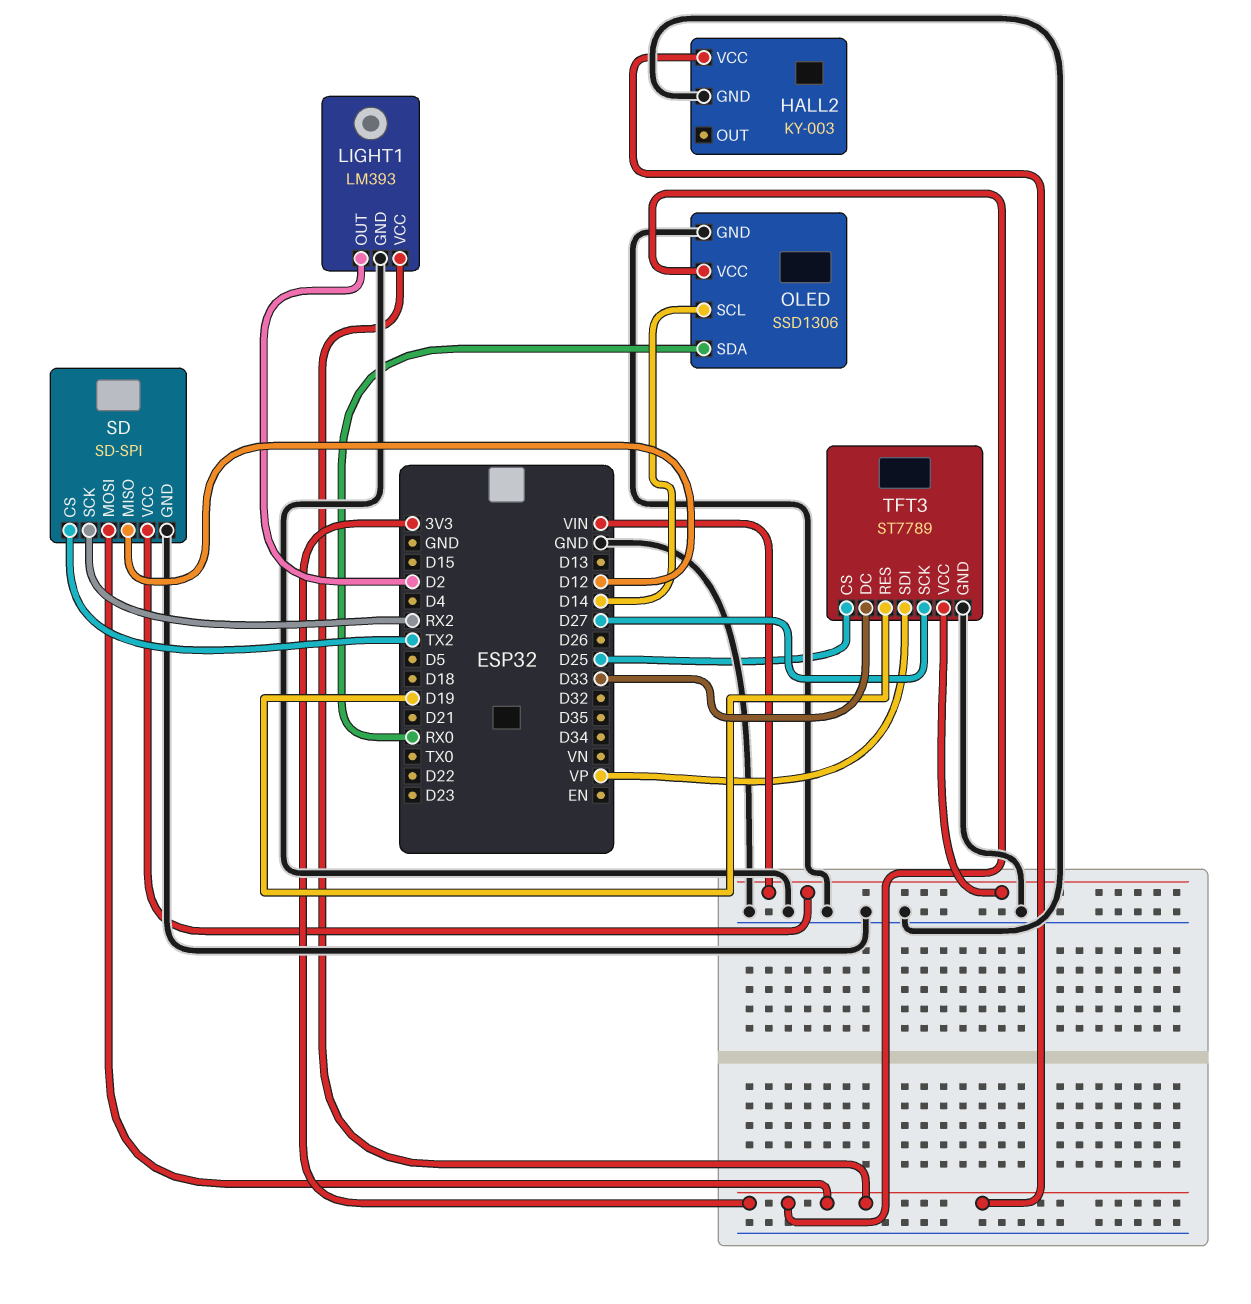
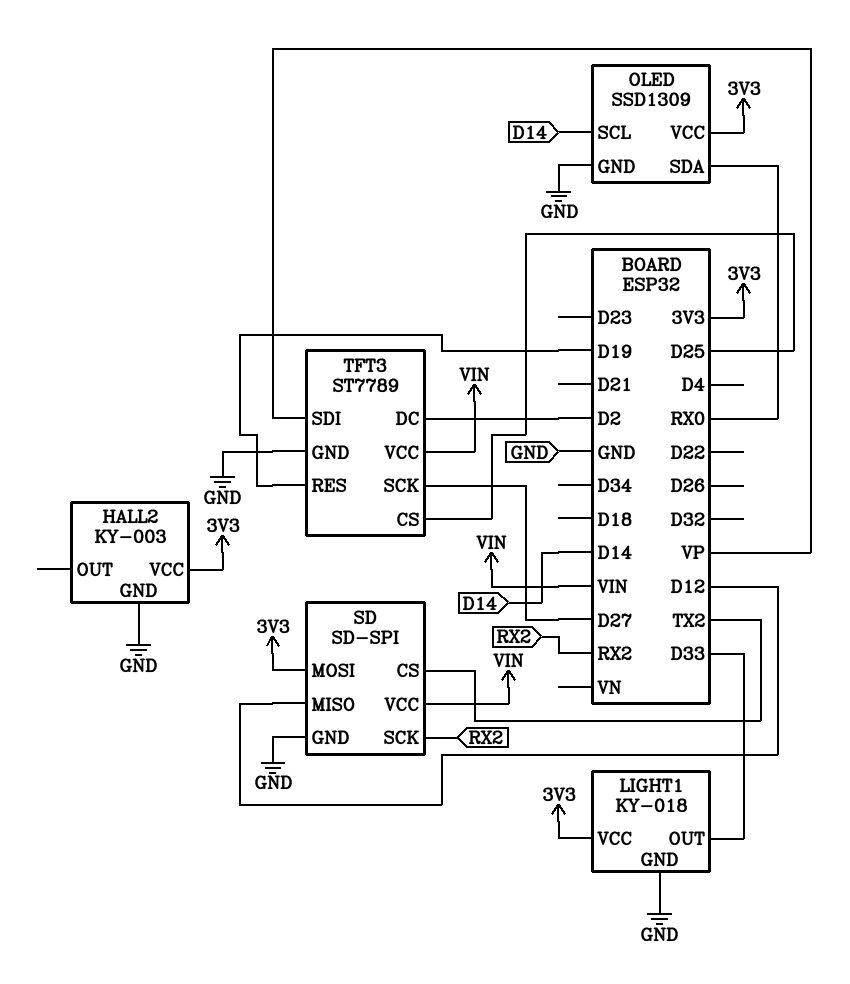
LIGHT1: LM393 -> KY-018
LIGHT1 pin OUT: D2 -> D33
OLED: SSD1306 -> SSD1309
TFT3 pin DC: D33 -> D2

